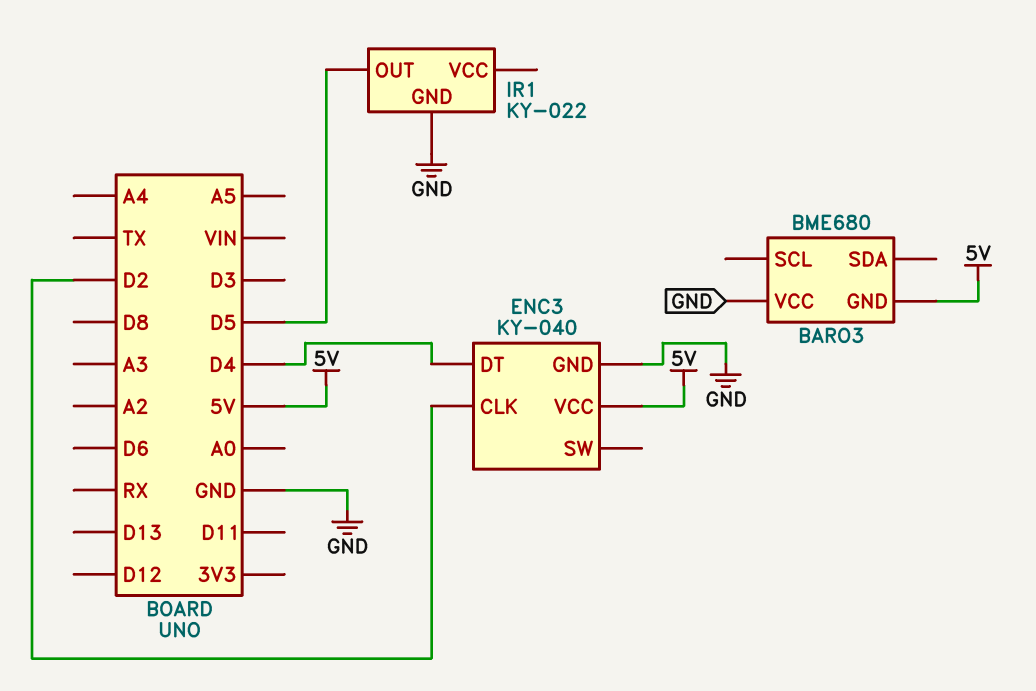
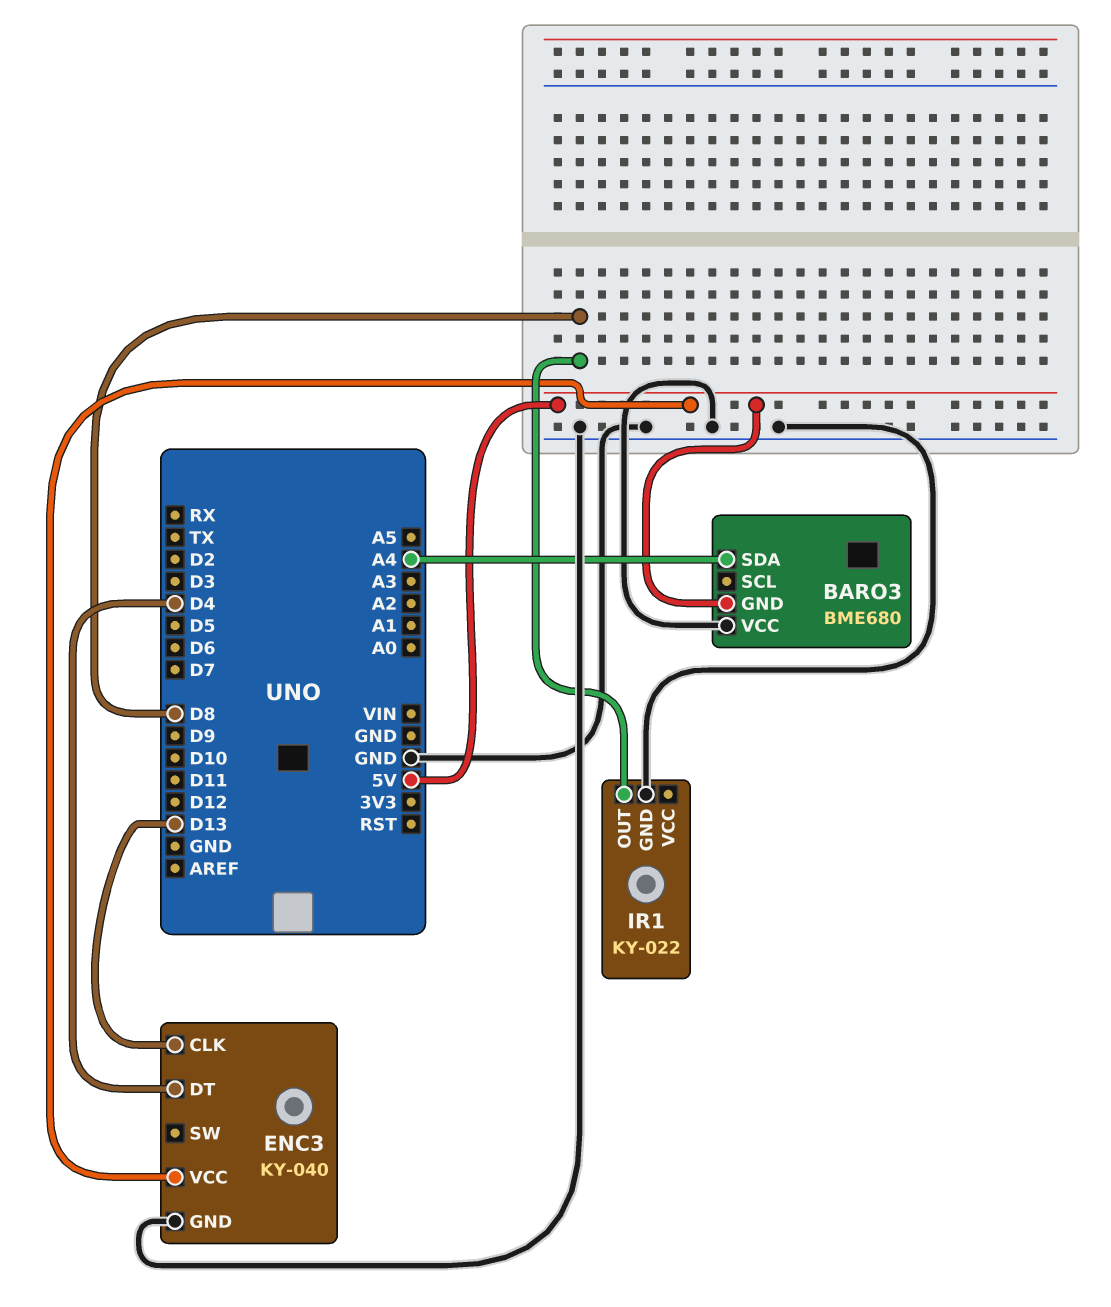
BARO3 pin SDA: none -> A4
ENC3 pin CLK: D2 -> D13
IR1 pin OUT: D5 -> D8

